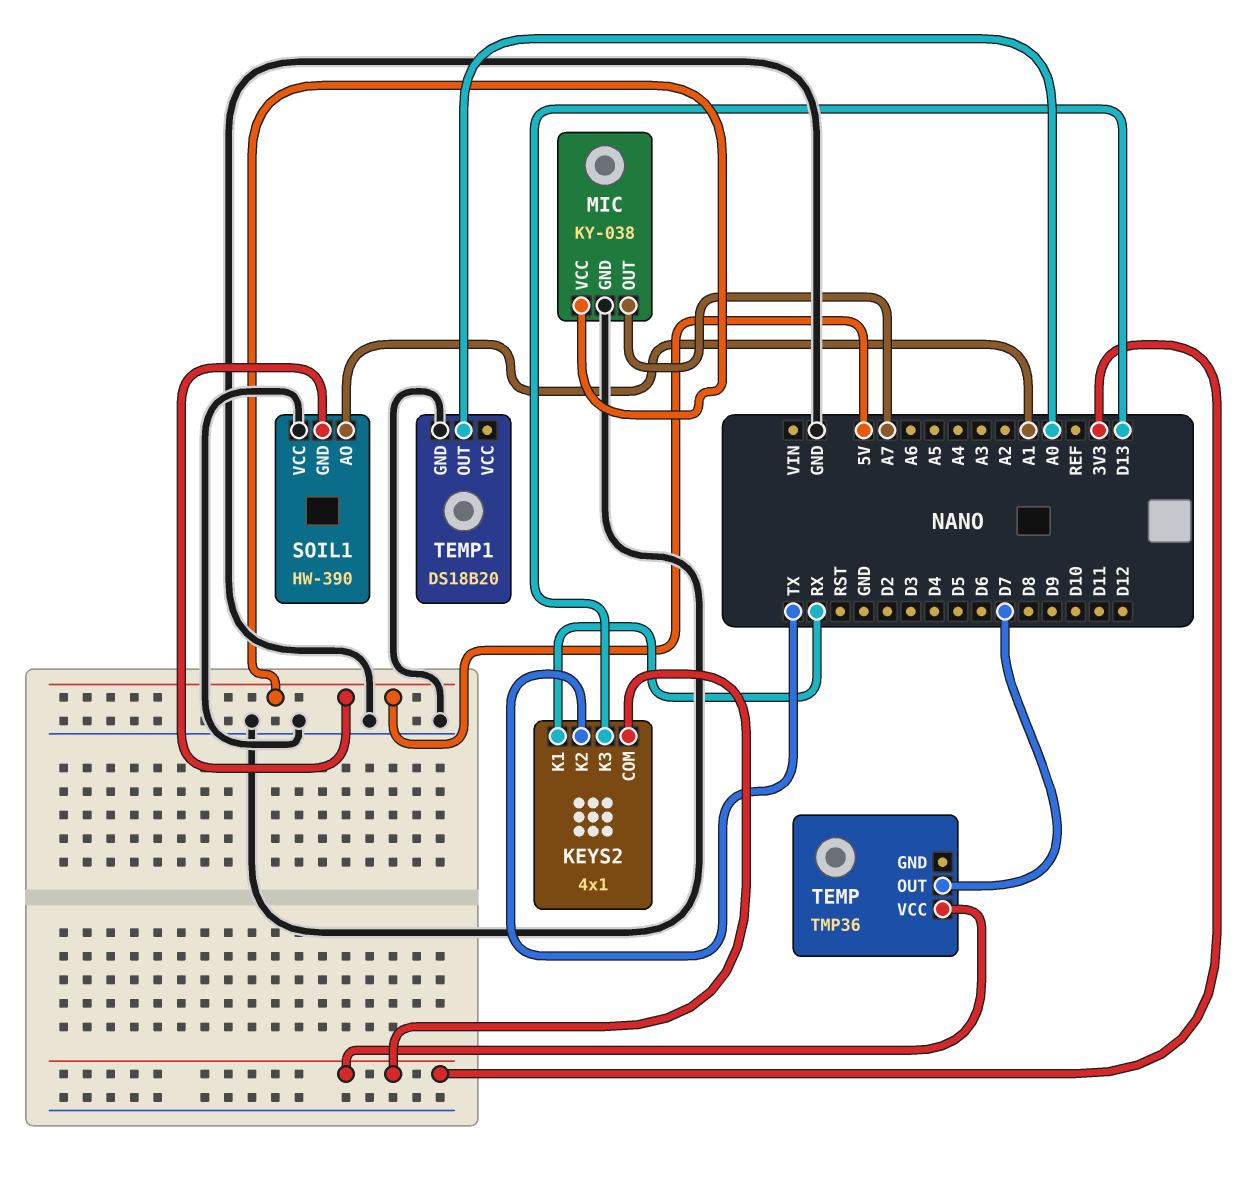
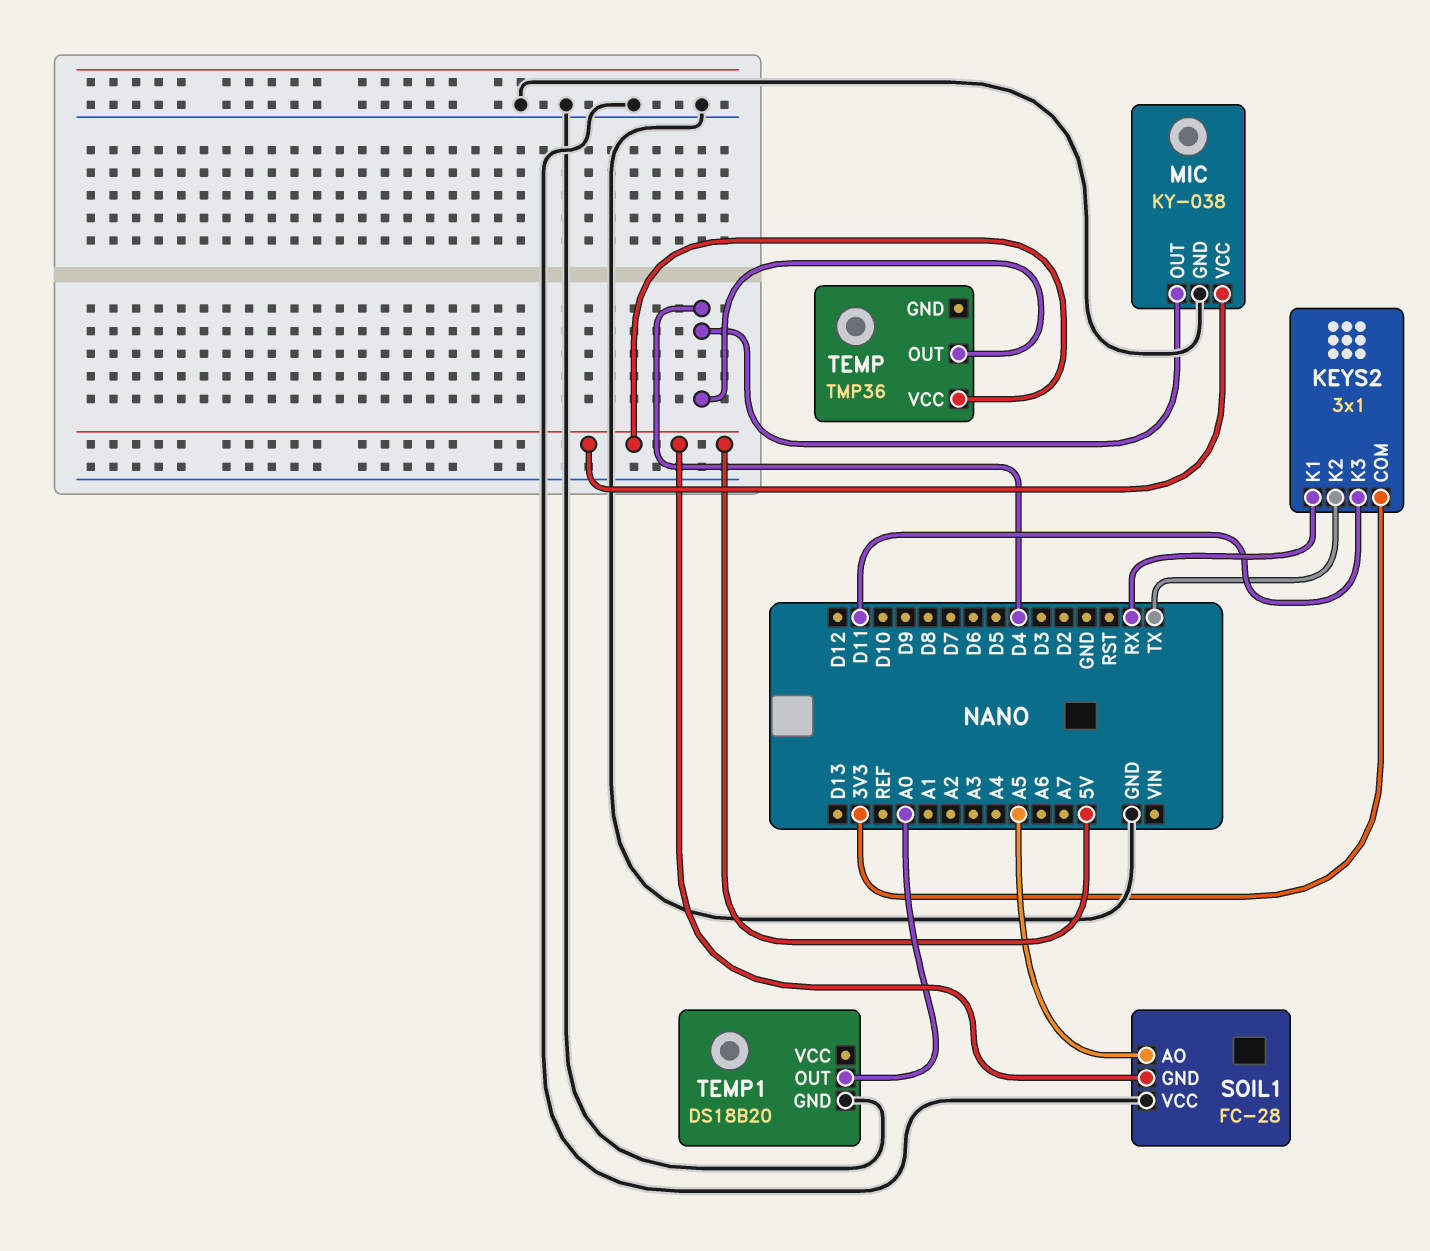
KEYS2: 4x1 -> 3x1
KEYS2 pin K3: D13 -> D11
MIC pin OUT: A7 -> D4
SOIL1: HW-390 -> FC-28
SOIL1 pin AO: A1 -> A5
TEMP pin OUT: D7 -> D4
TEMP pin VCC: 3V3 -> 5V

